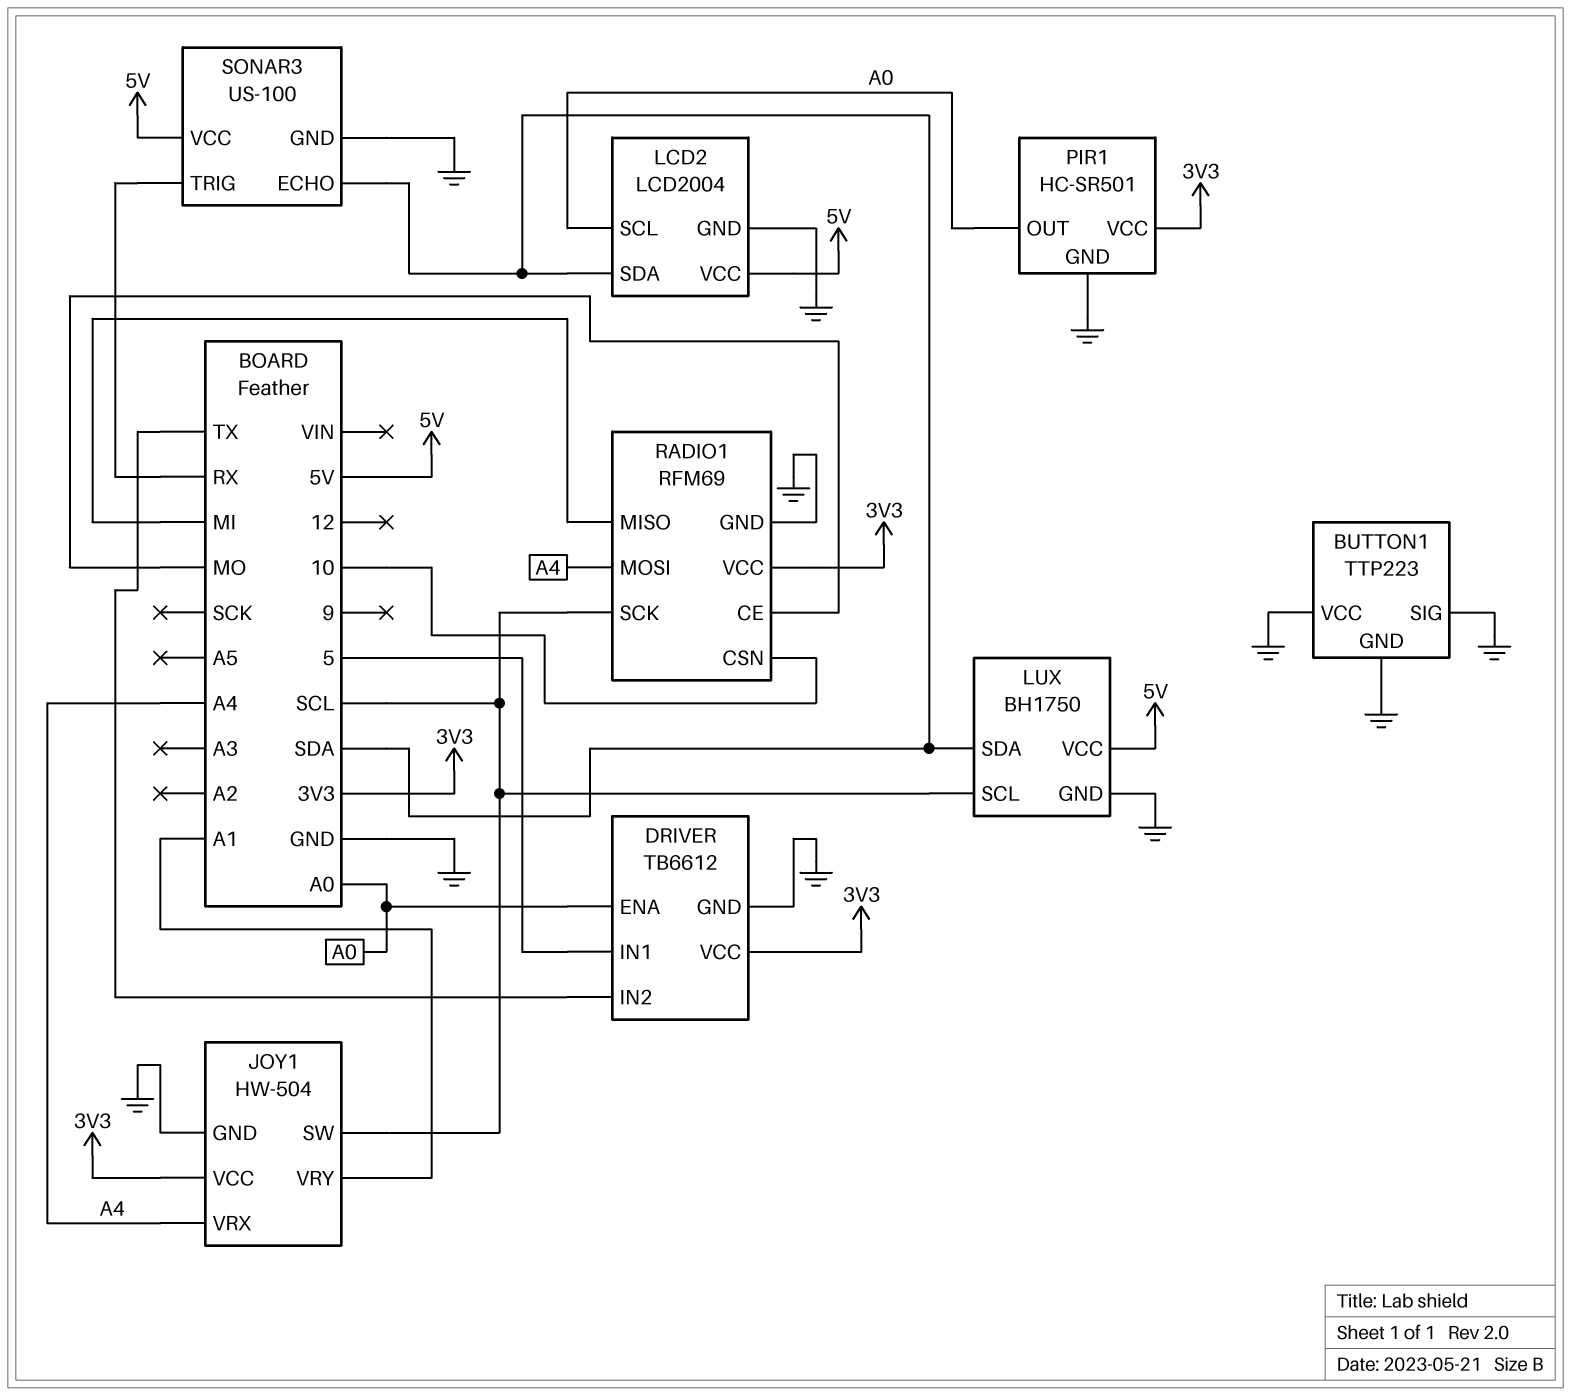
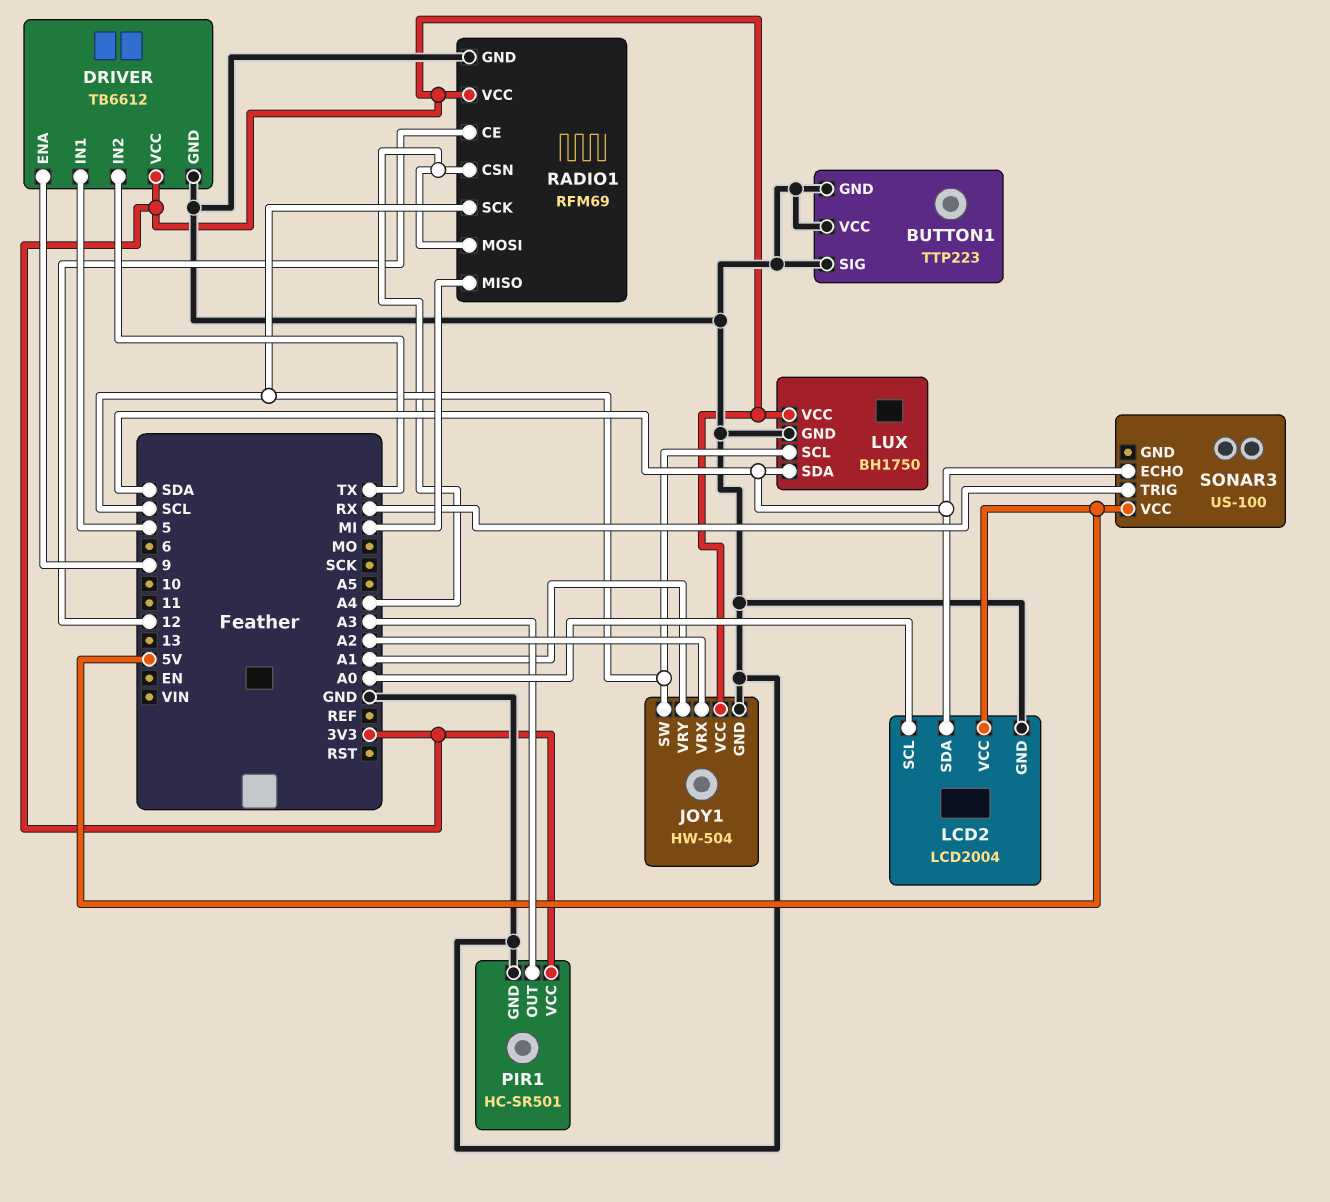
DRIVER pin ENA: A0 -> 9
JOY1 pin VRX: A4 -> A2
LUX pin VCC: 5V -> 3V3
PIR1 pin OUT: A0 -> A3
RADIO1 pin CE: MO -> 12
RADIO1 pin CSN: 10 -> A4
SONAR3 pin GND: GND -> none

